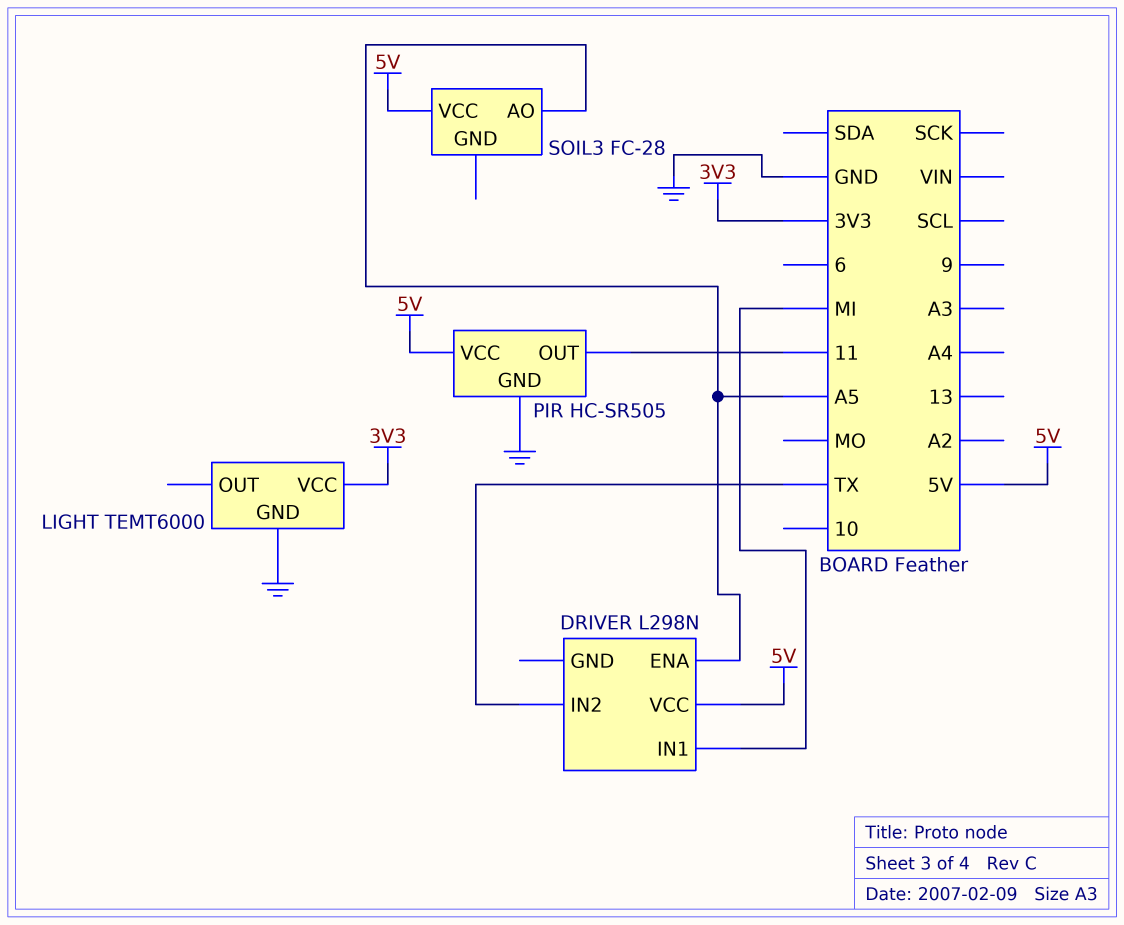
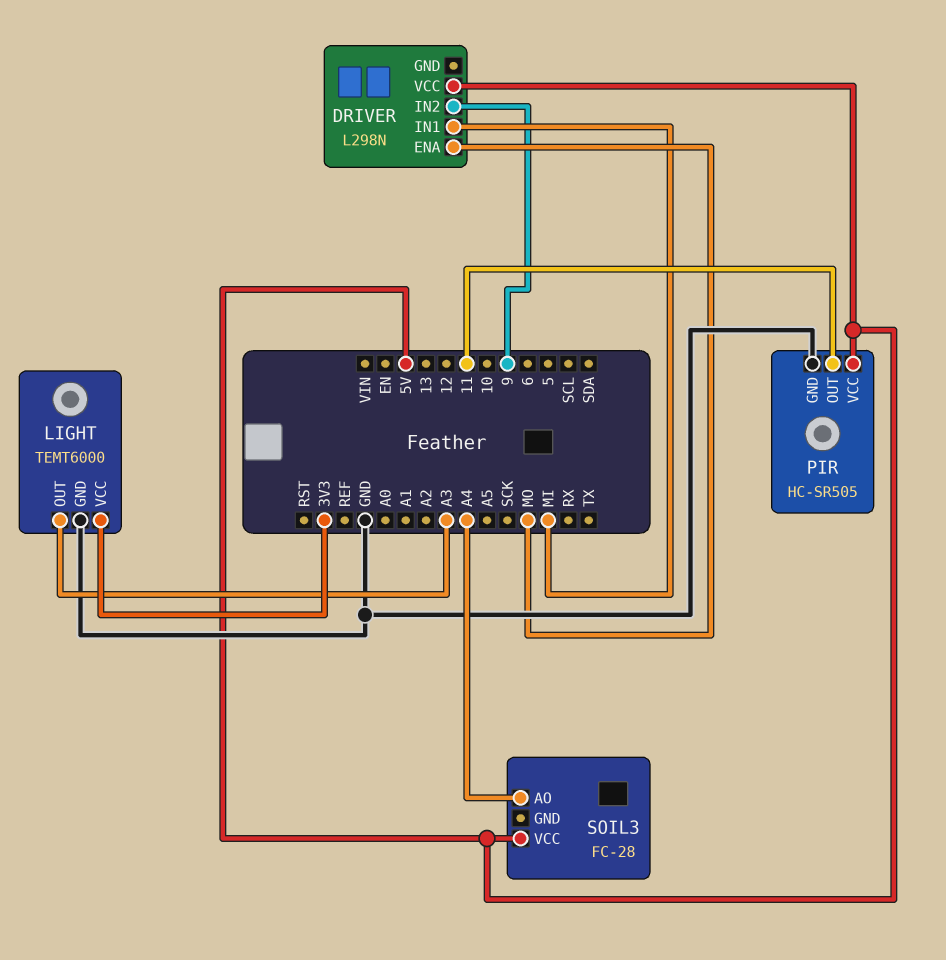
DRIVER pin ENA: A5 -> MO
DRIVER pin IN2: TX -> 9
LIGHT pin OUT: none -> A3
SOIL3 pin AO: A5 -> A4

